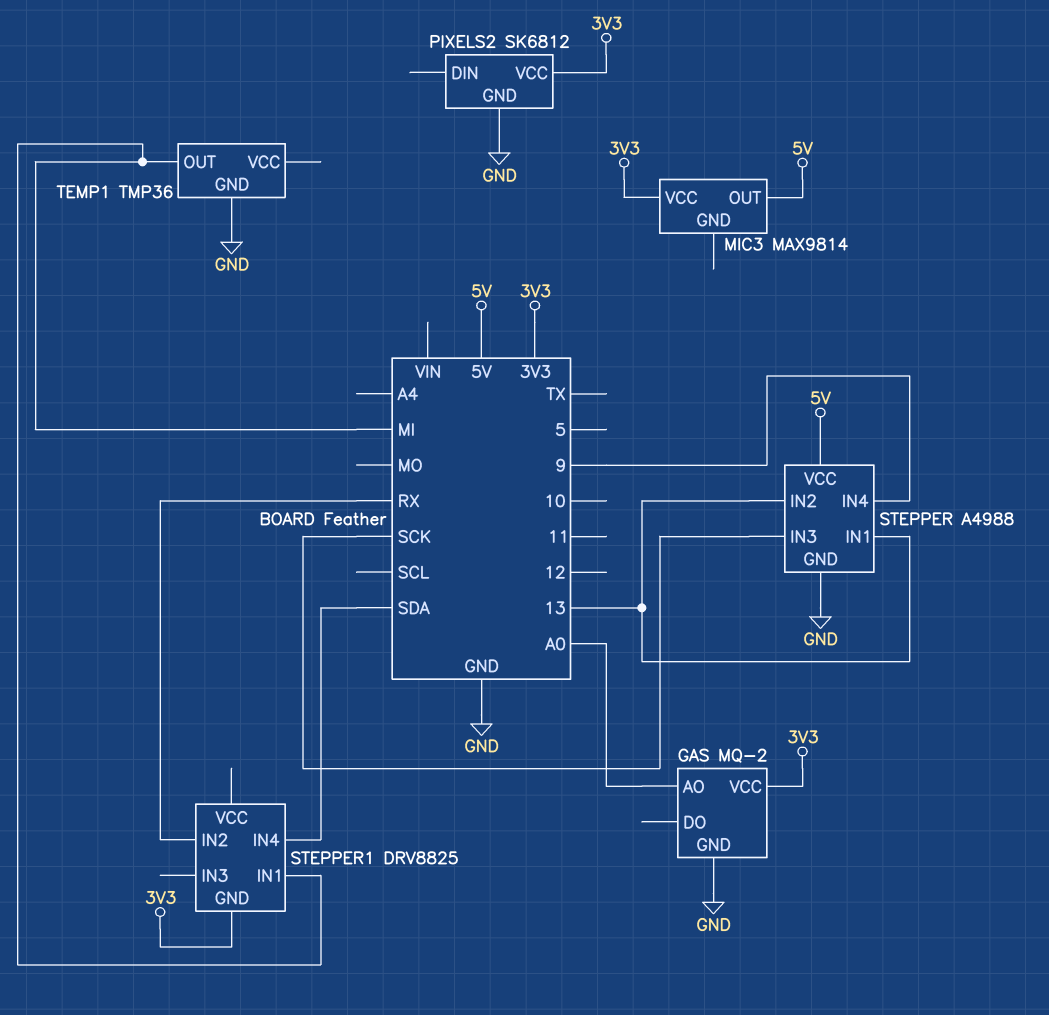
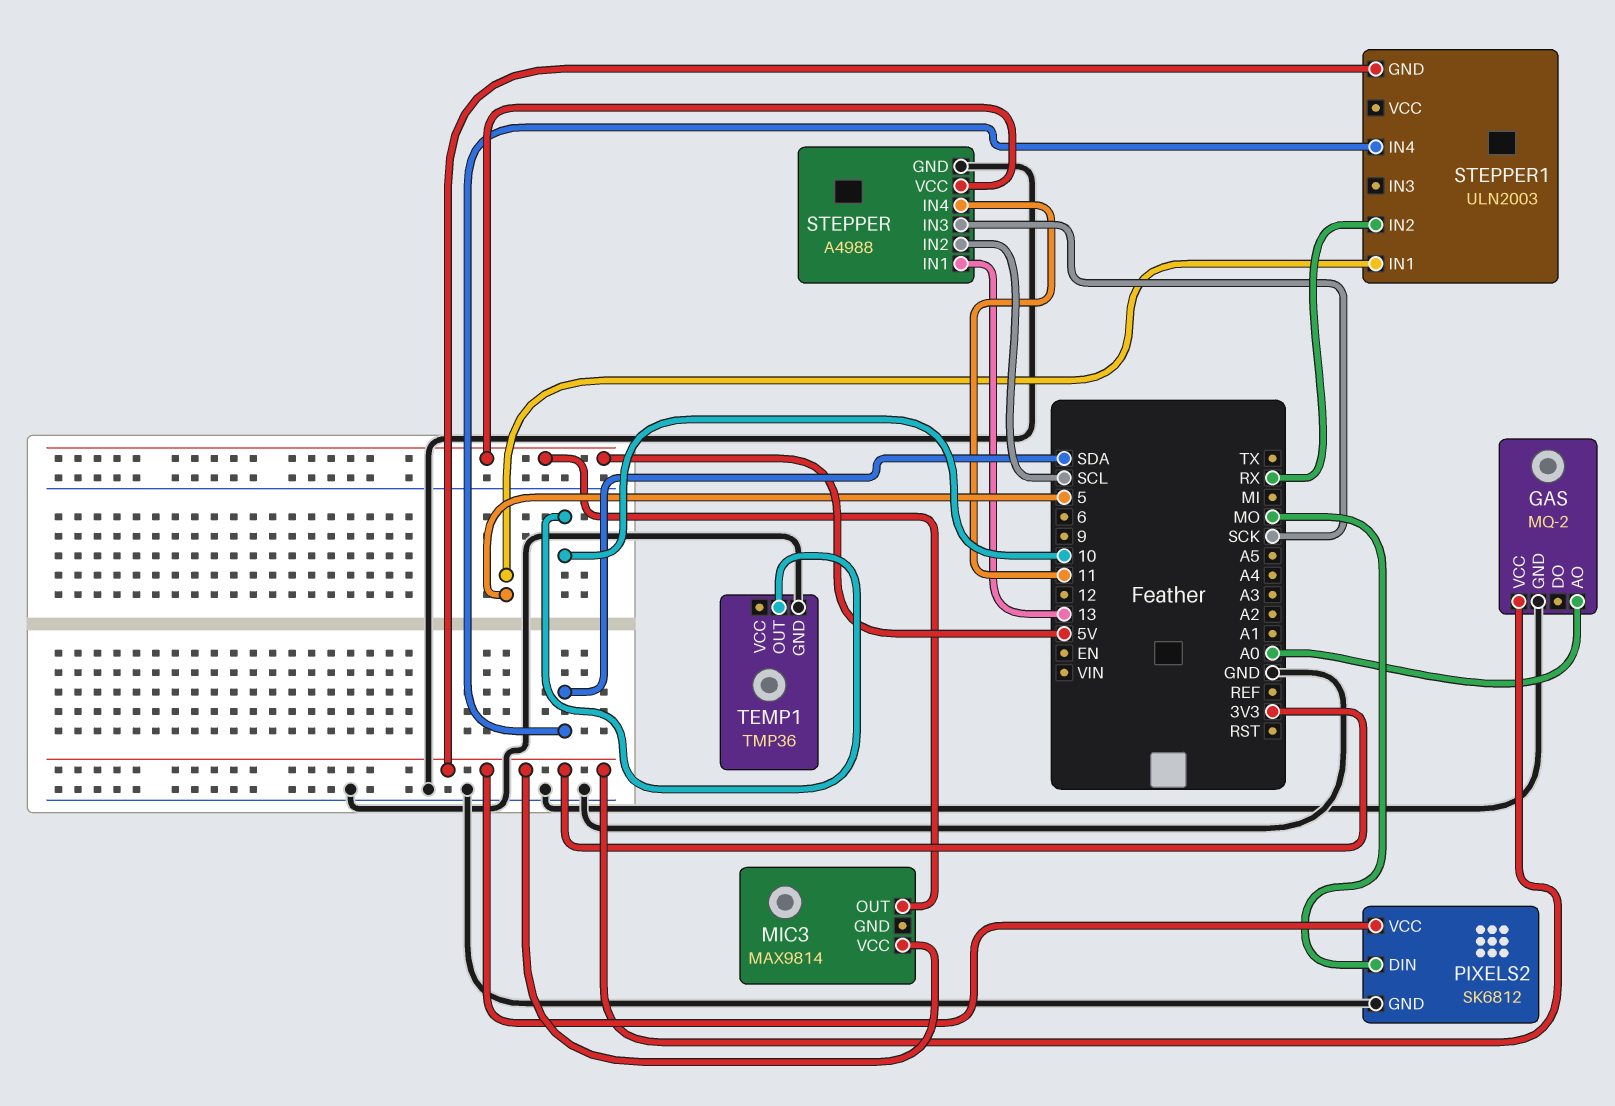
PIXELS2 pin DIN: none -> MO
STEPPER pin IN2: 13 -> SCL
STEPPER pin IN4: 9 -> 11
STEPPER1: DRV8825 -> ULN2003
STEPPER1 pin IN1: MI -> 5
TEMP1 pin OUT: MI -> 10

